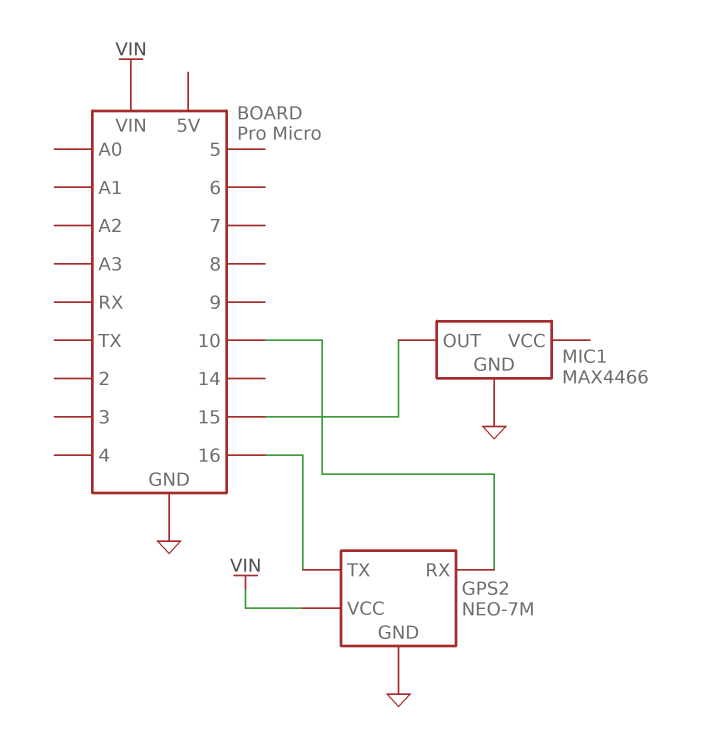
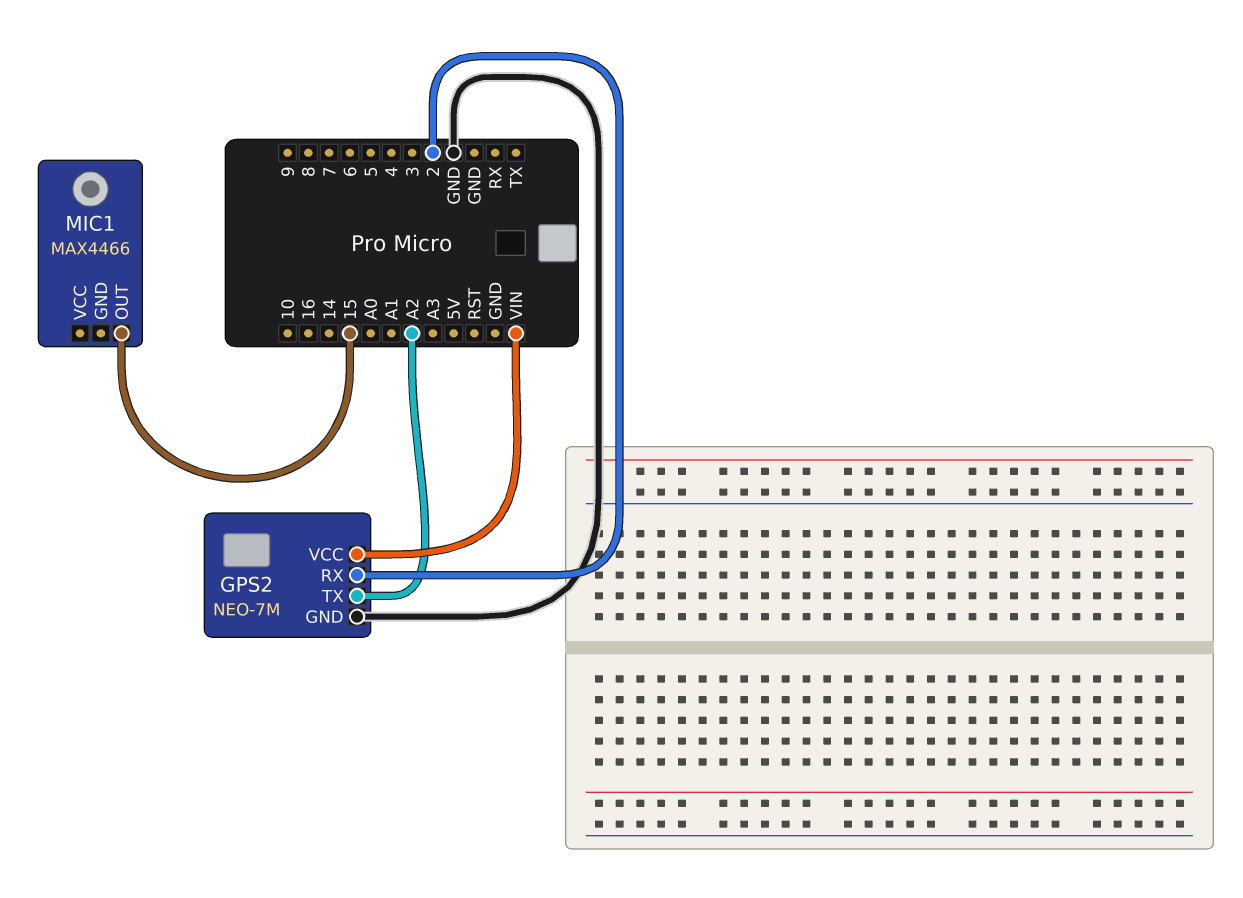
GPS2 pin RX: 10 -> 2
GPS2 pin TX: 16 -> A2
MIC1 pin GND: GND -> none

